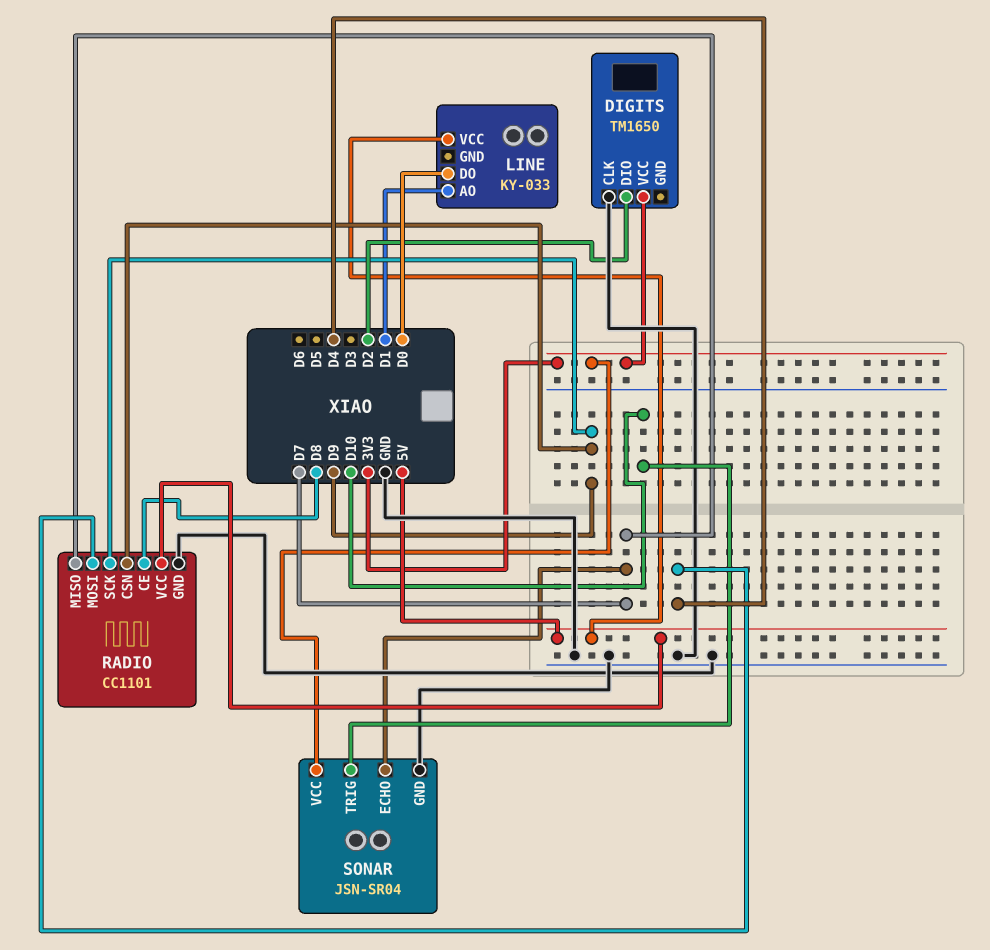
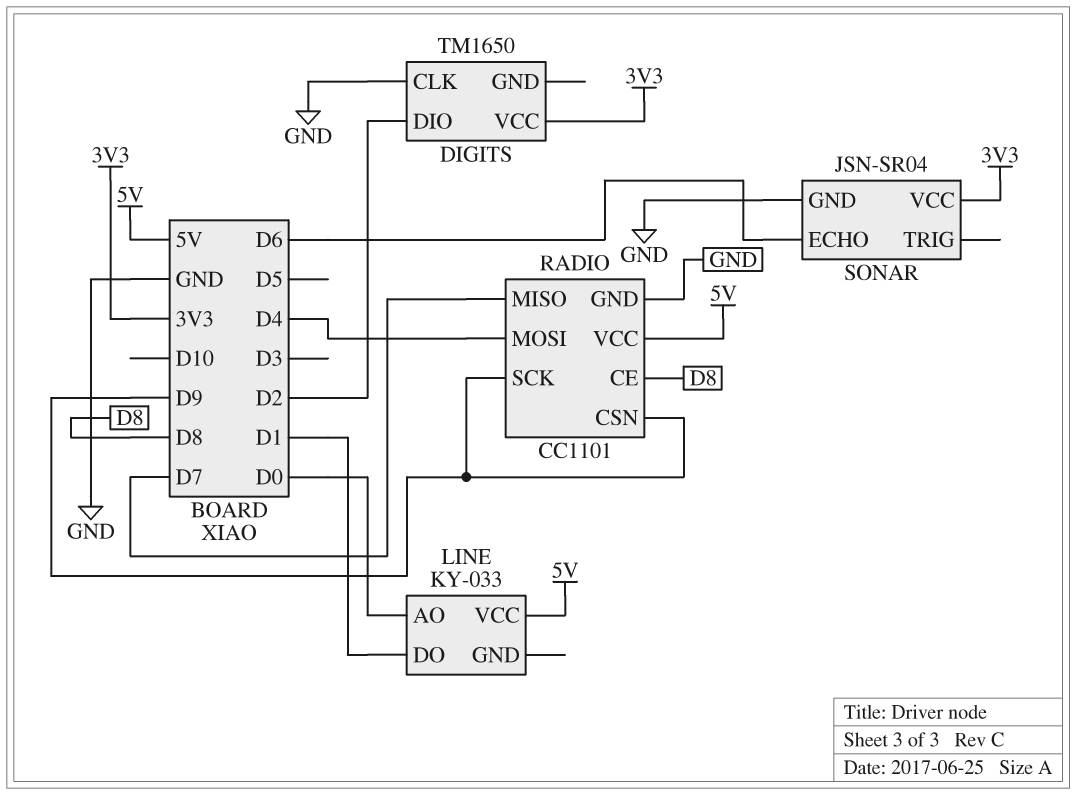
LINE pin AO: D1 -> D0
LINE pin DO: D0 -> D1
SONAR pin ECHO: D7 -> D6
SONAR pin TRIG: D10 -> none

